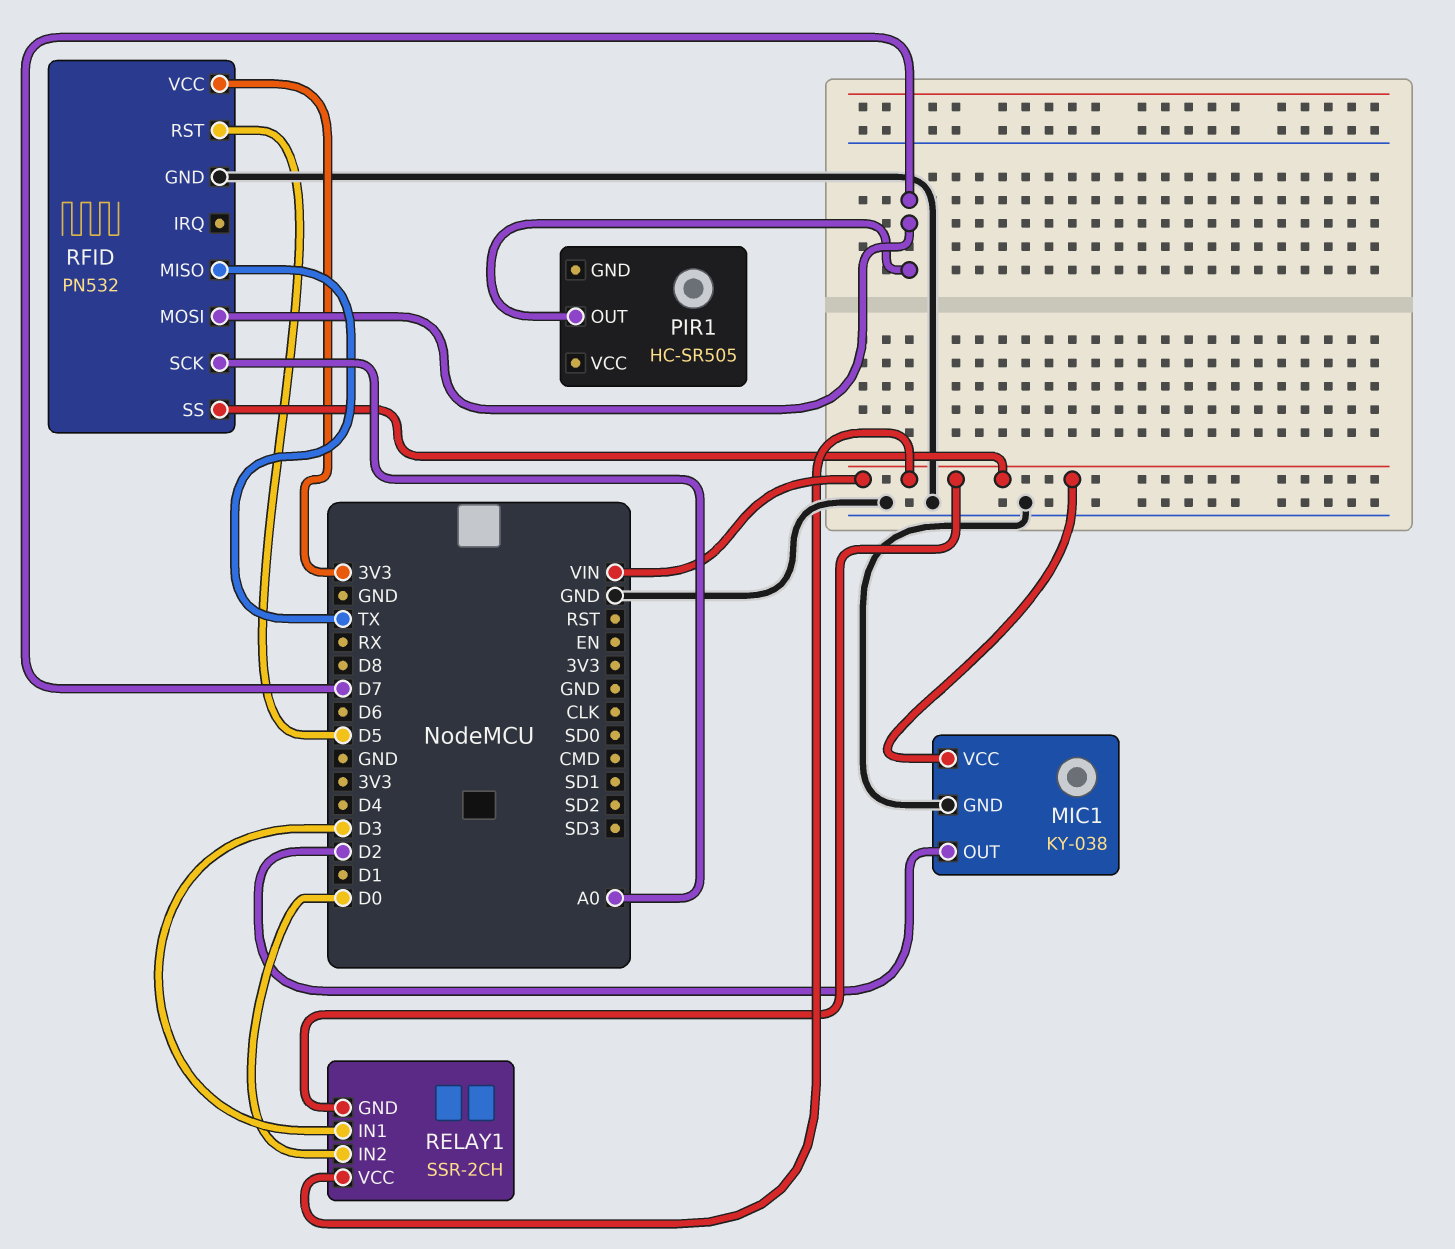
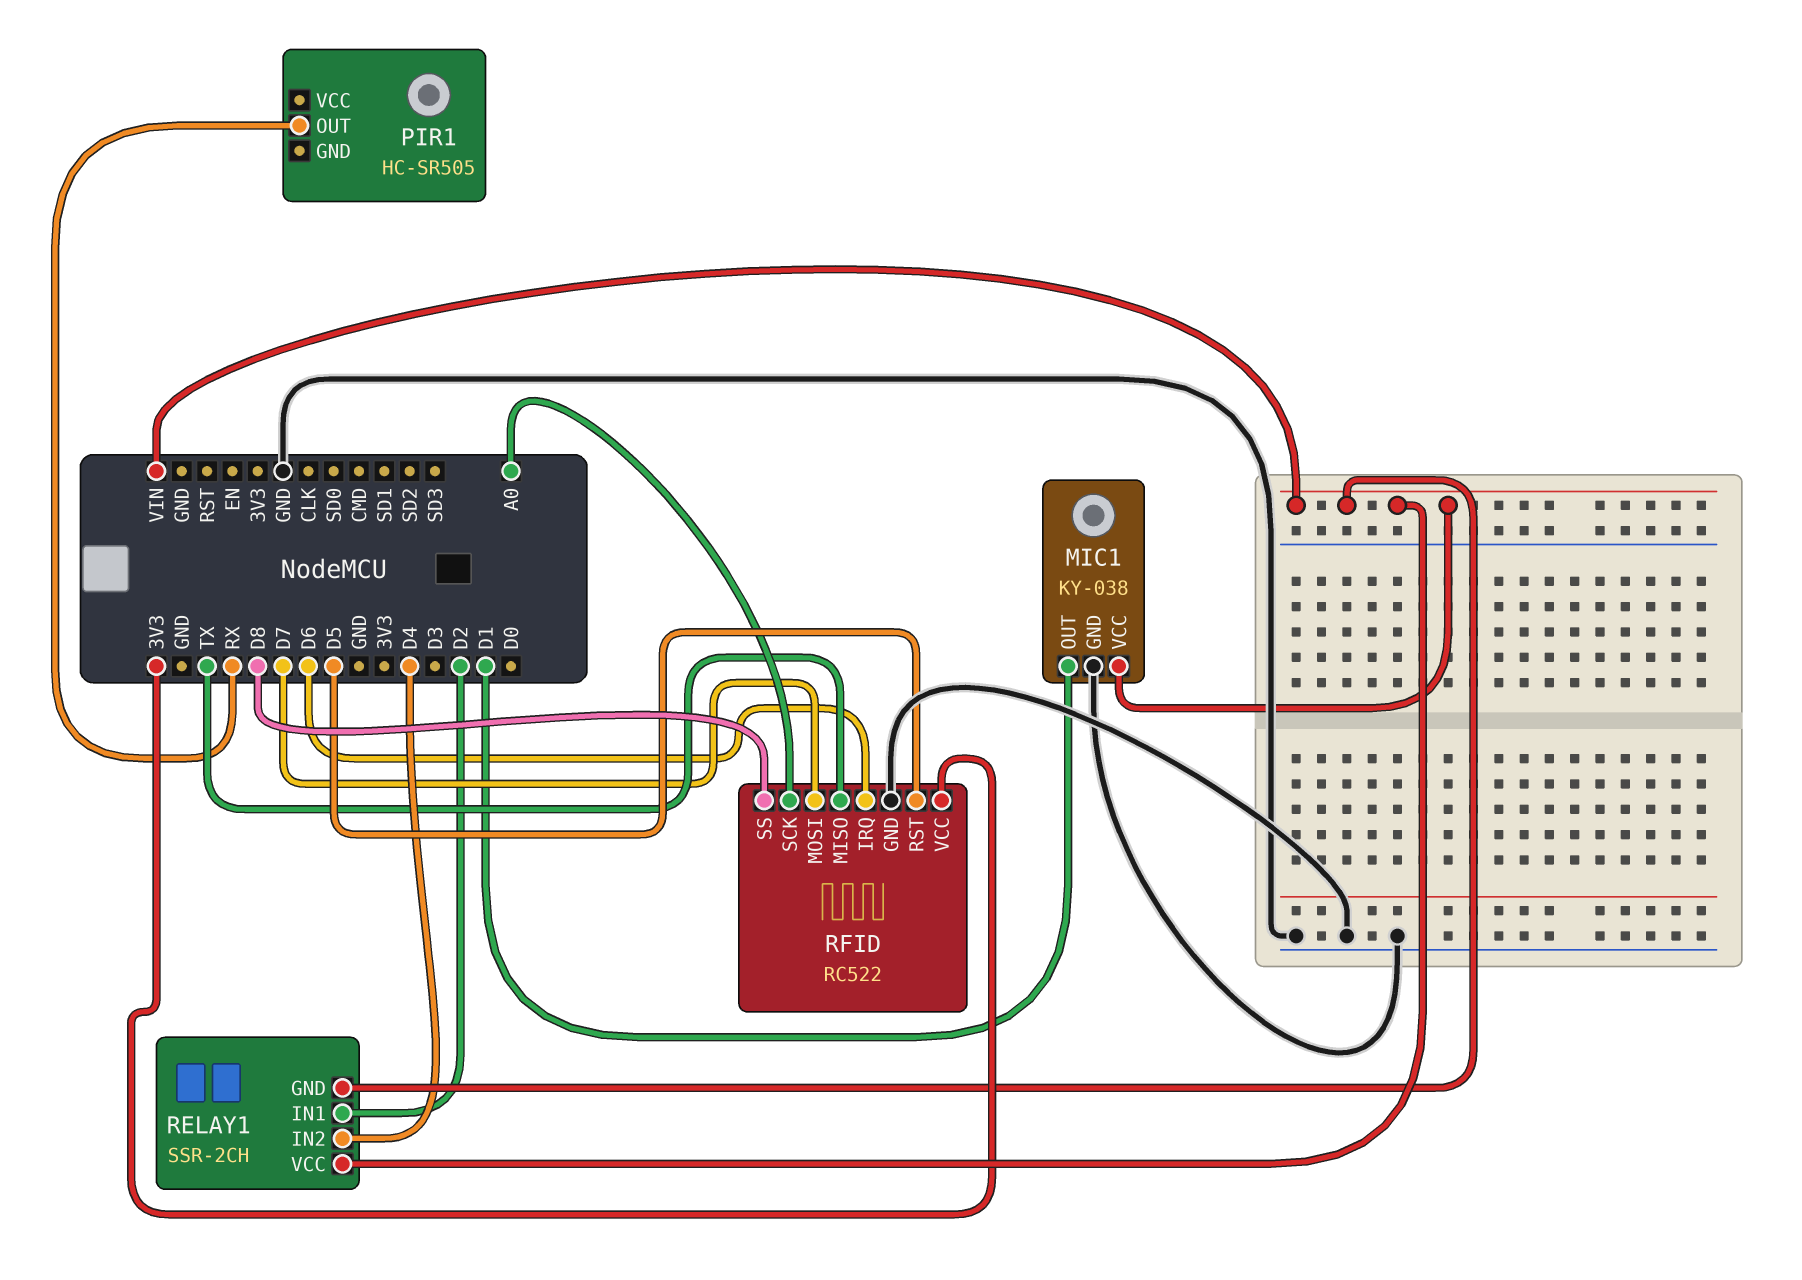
MIC1 pin OUT: D2 -> D1
PIR1 pin OUT: D7 -> RX
RELAY1 pin IN1: D3 -> D2
RELAY1 pin IN2: D0 -> D4
RFID: PN532 -> RC522
RFID pin IRQ: none -> D6
RFID pin SS: VIN -> D8

